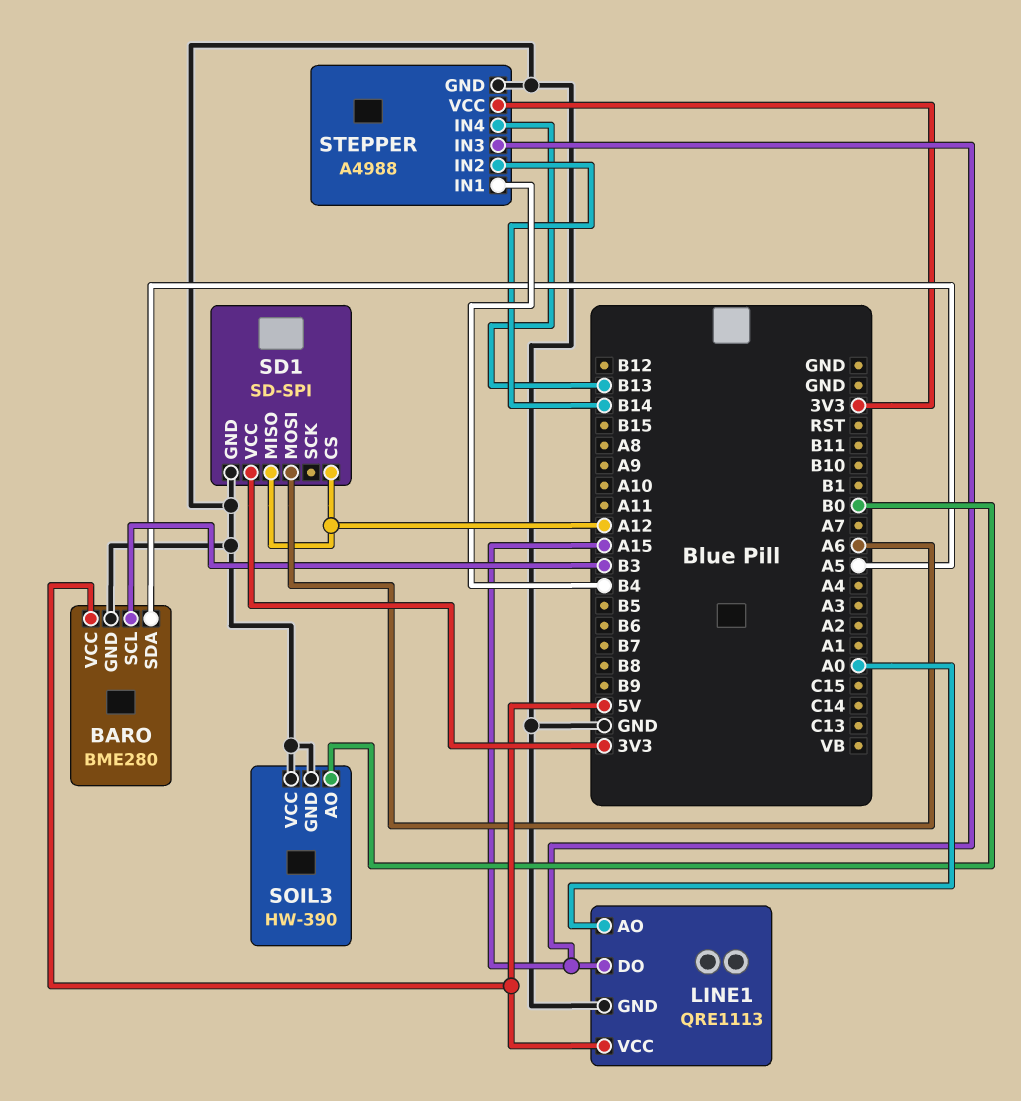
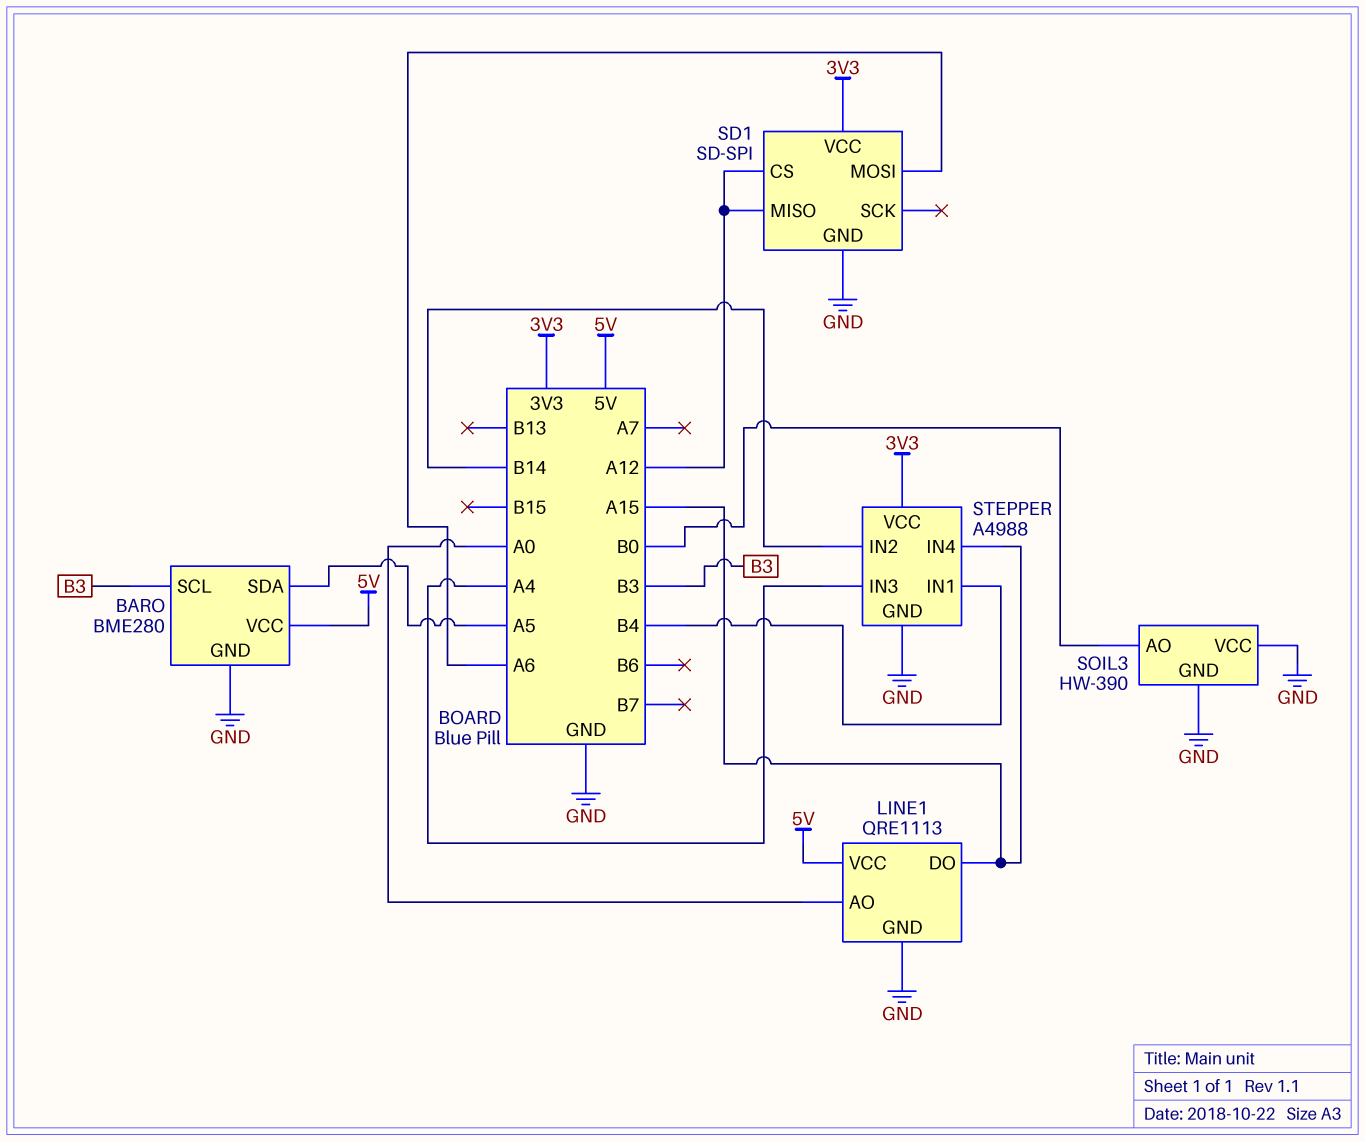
STEPPER pin IN3: A15 -> A4
STEPPER pin IN4: B13 -> A15

